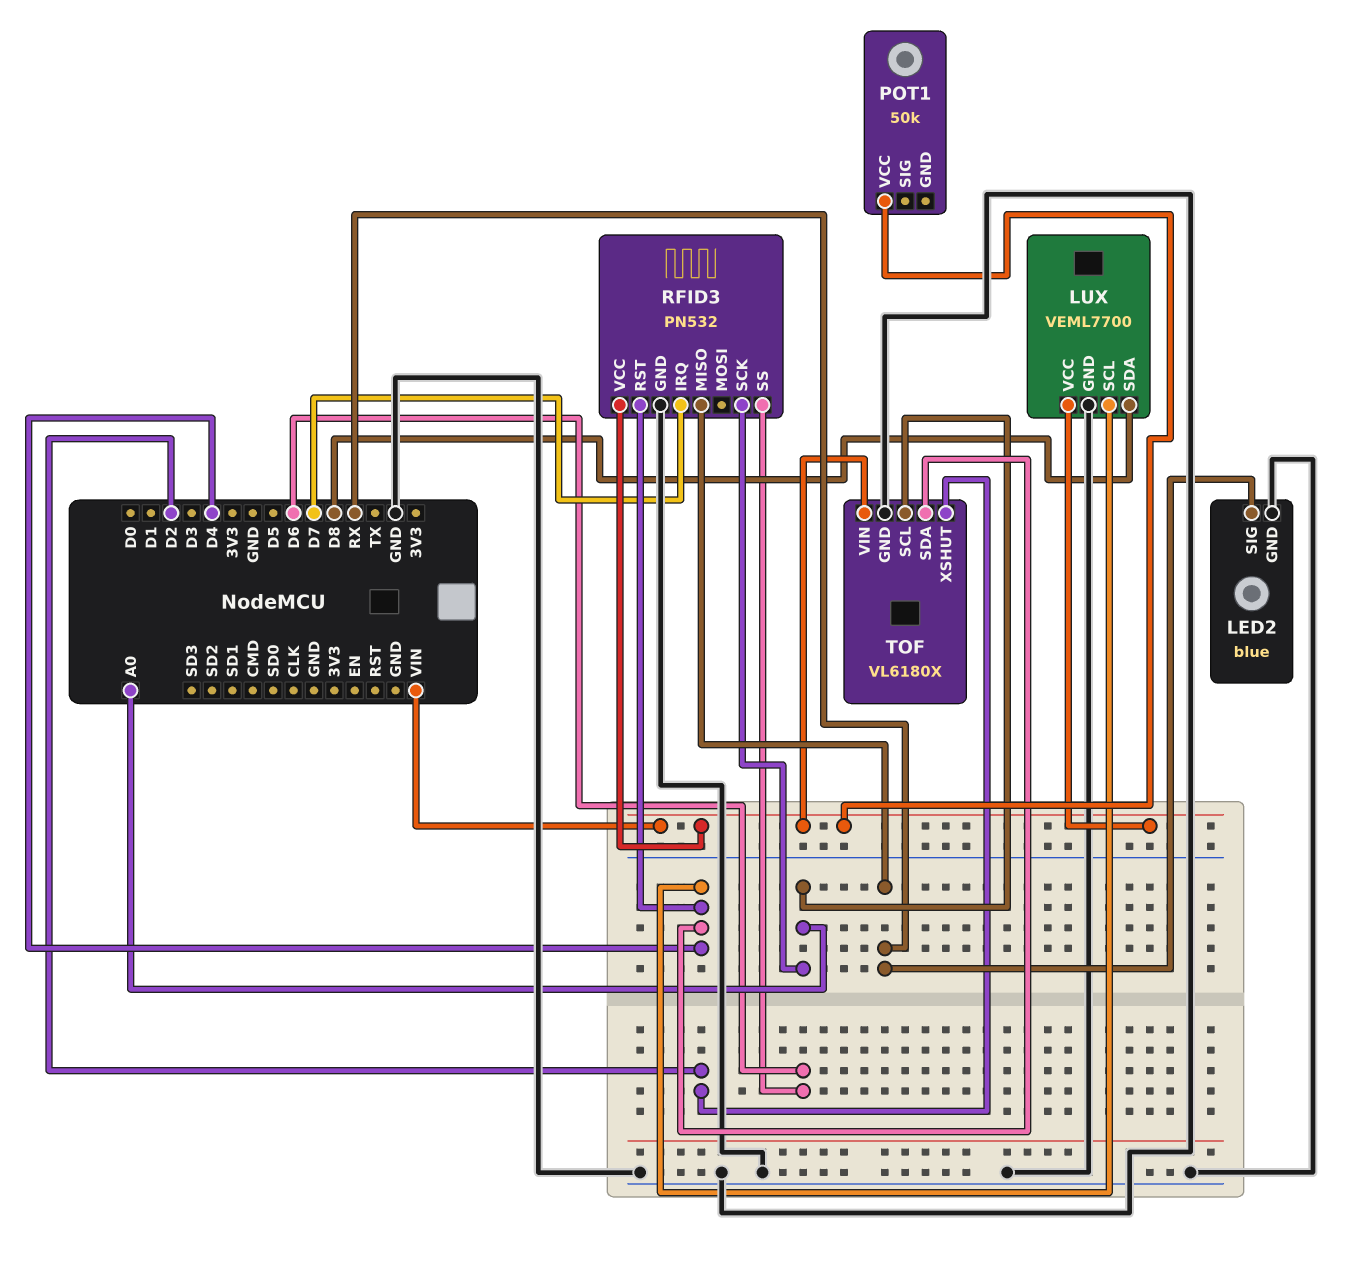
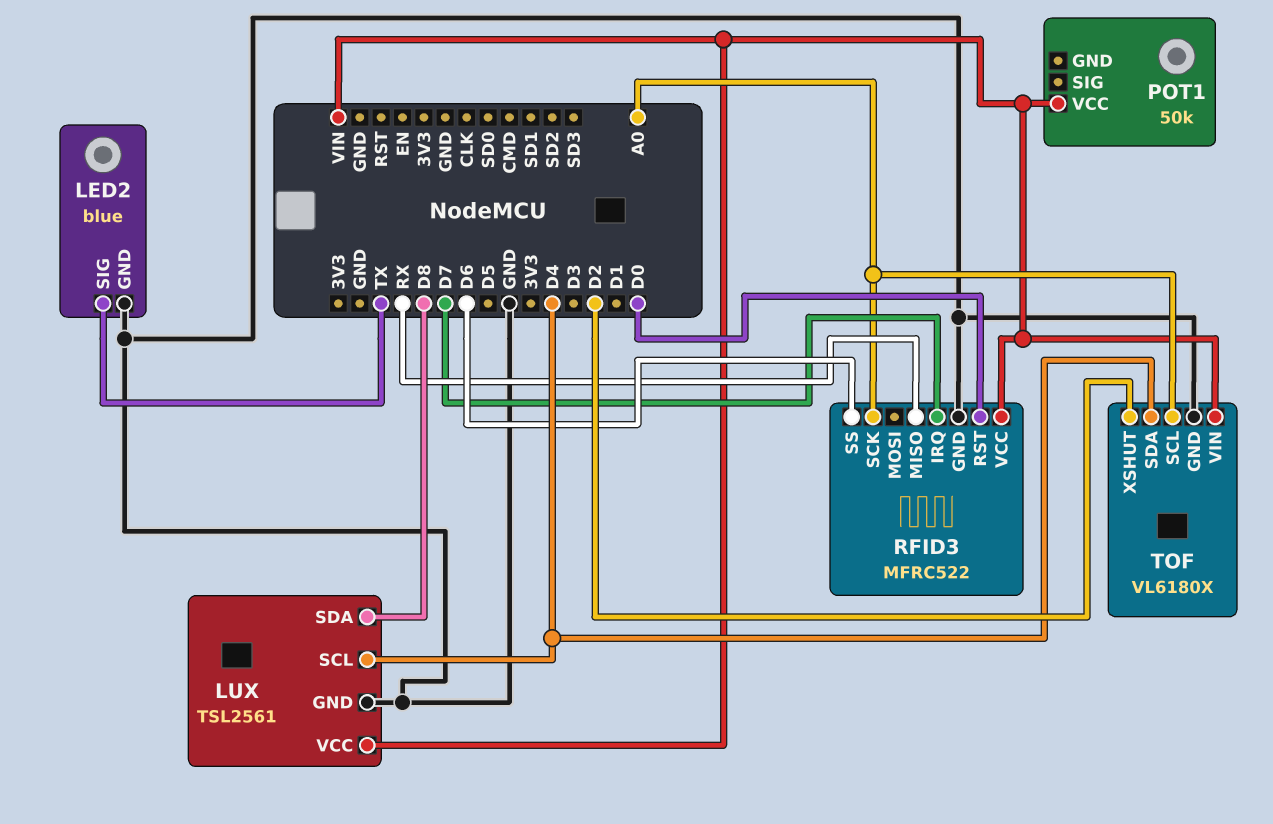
LED2 pin SIG: RX -> TX
LUX: VEML7700 -> TSL2561
RFID3: PN532 -> MFRC522
RFID3 pin RST: D4 -> D0

